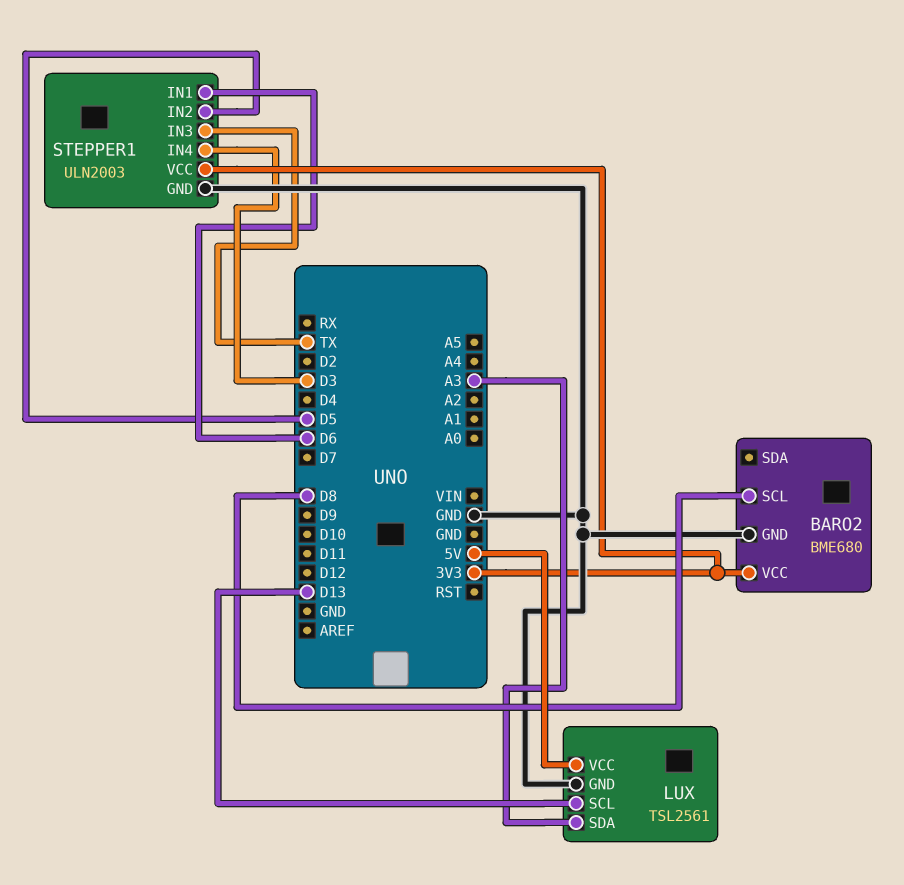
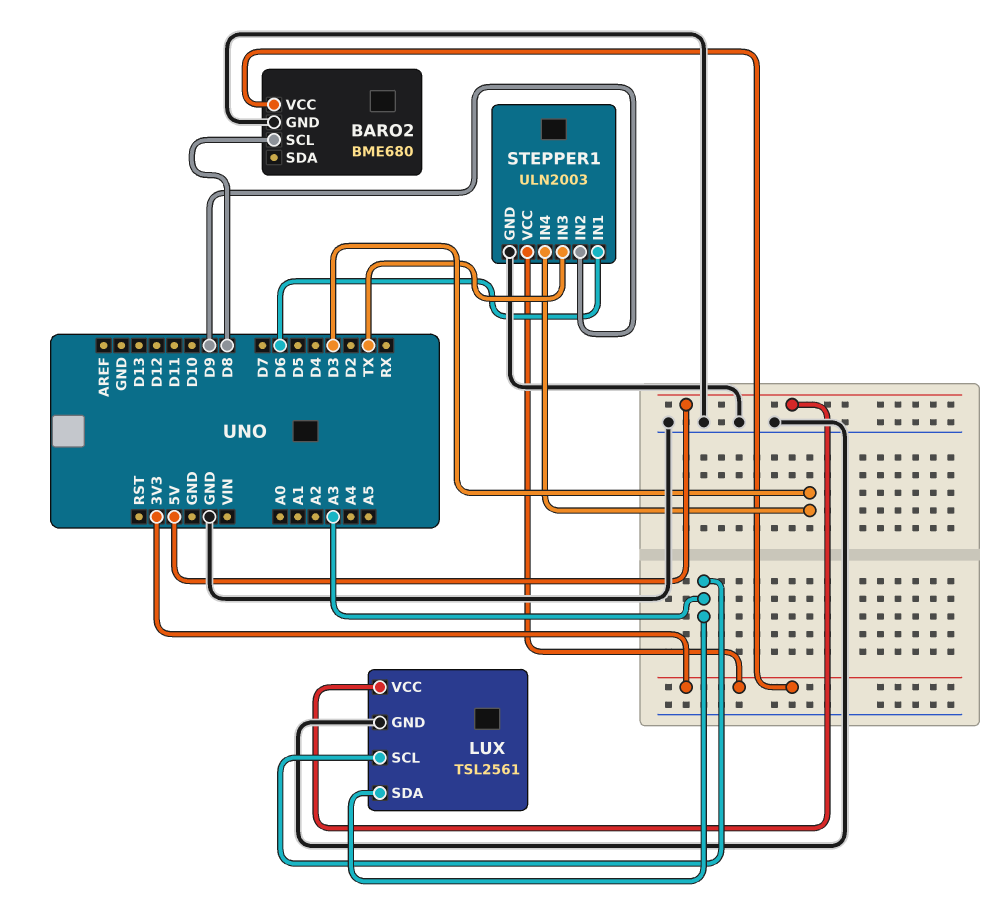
LUX pin SCL: D13 -> A3
STEPPER1 pin IN2: D5 -> D9

